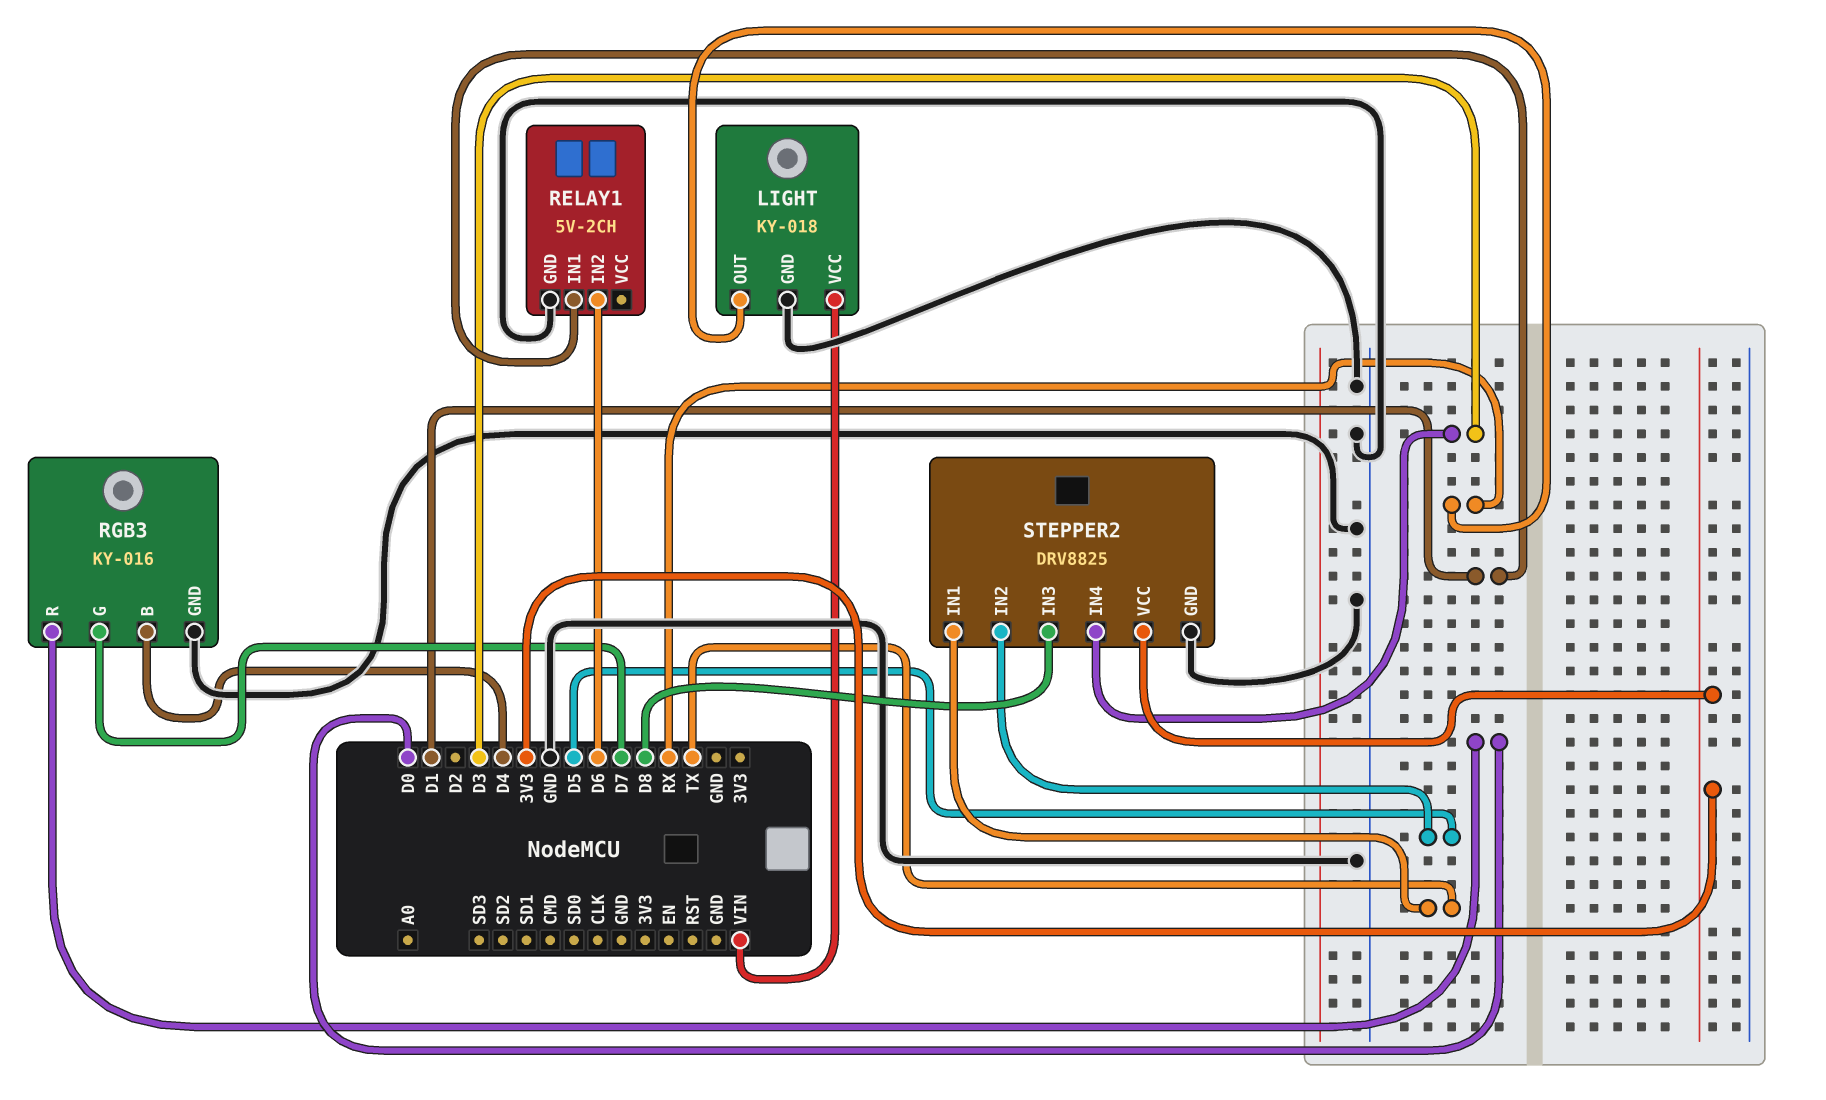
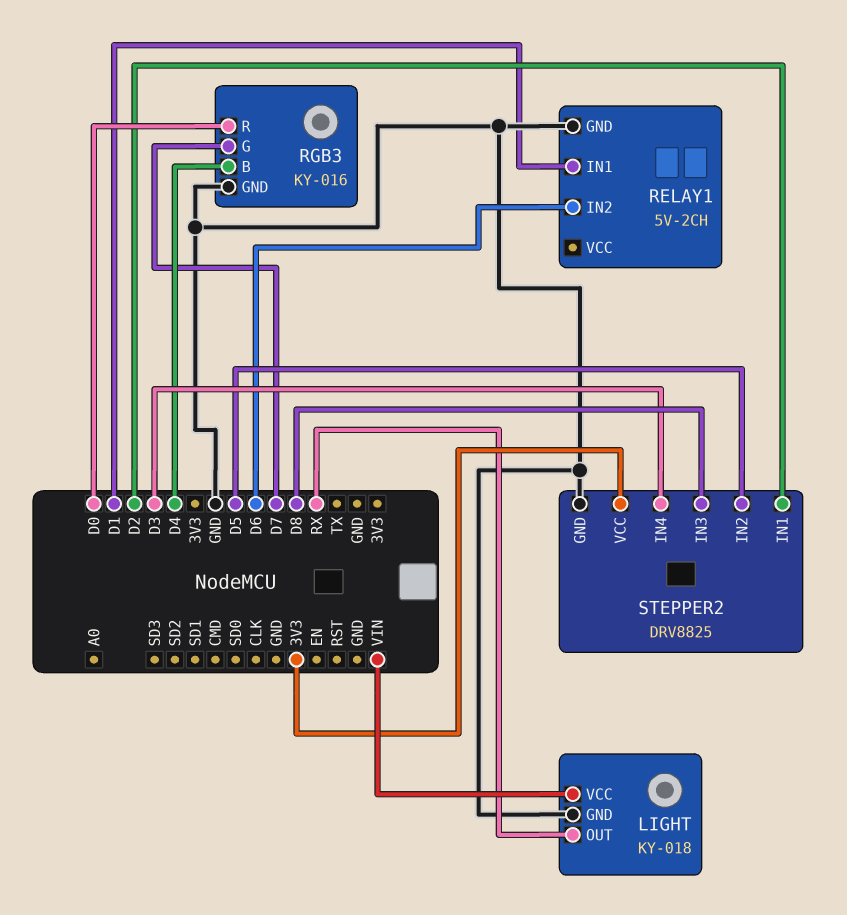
STEPPER2 pin IN1: TX -> D2

